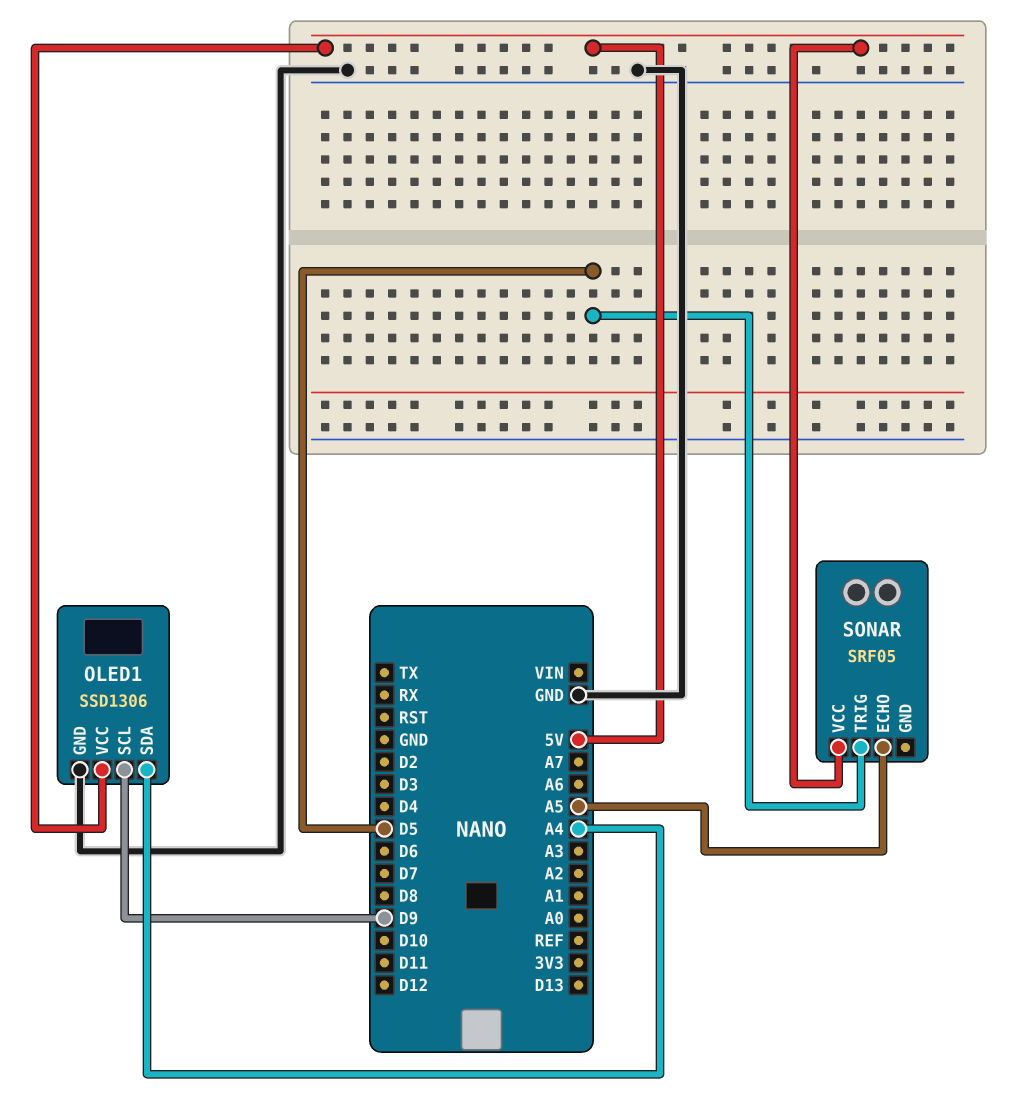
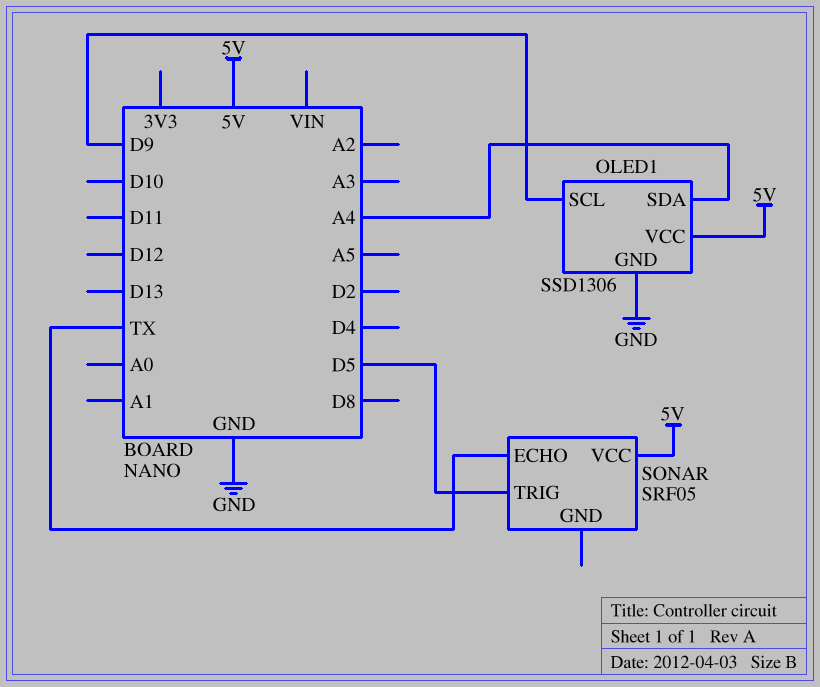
SONAR pin ECHO: A5 -> TX

